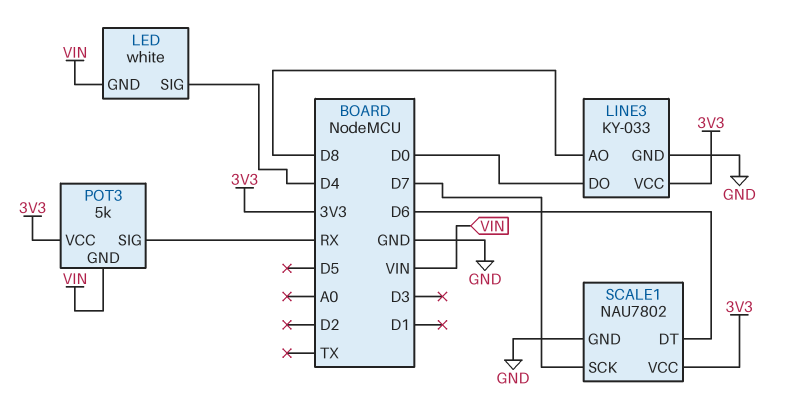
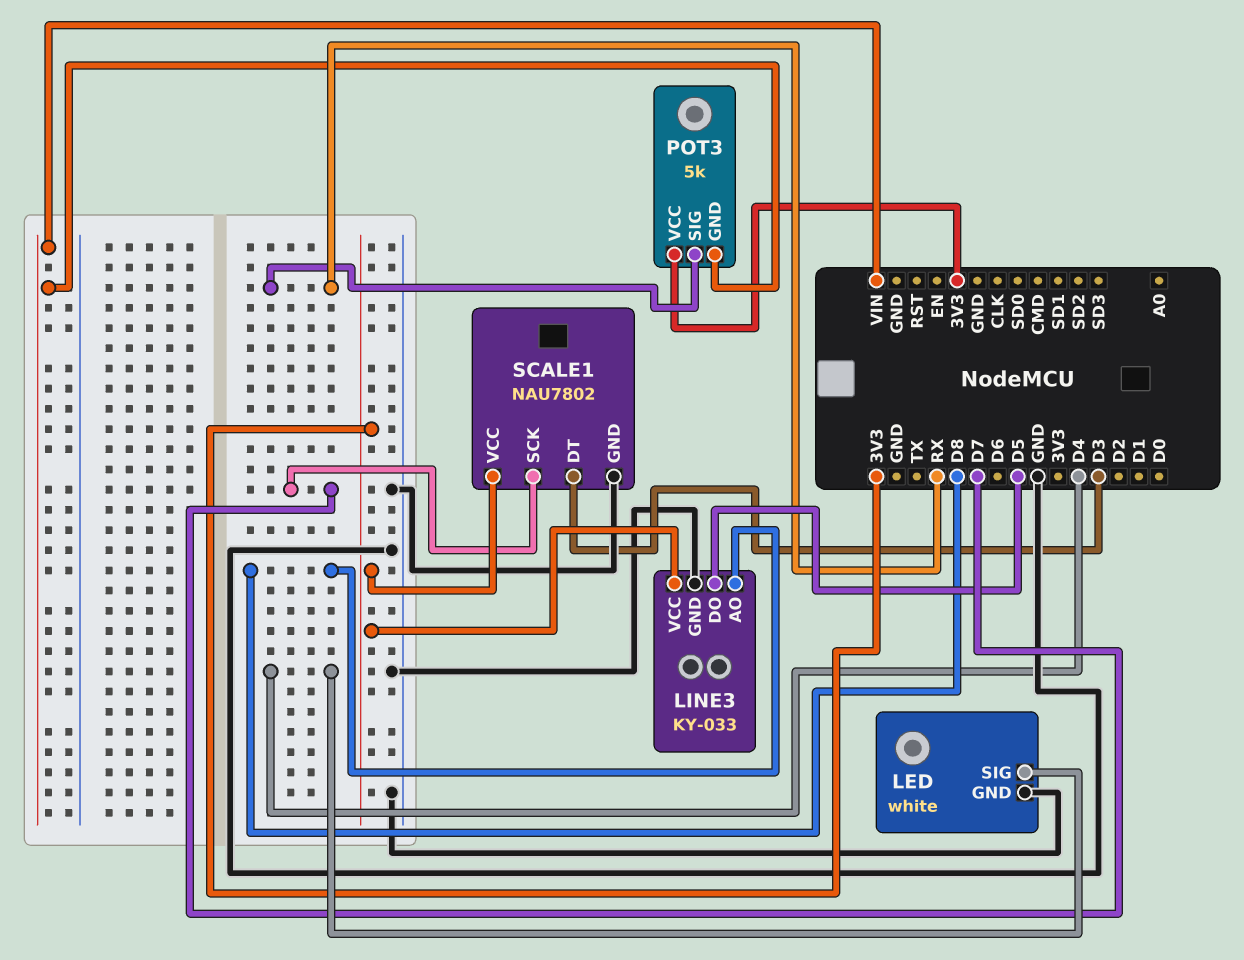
LED pin GND: VIN -> GND
LINE3 pin DO: D0 -> D5
SCALE1 pin DT: D6 -> D3

